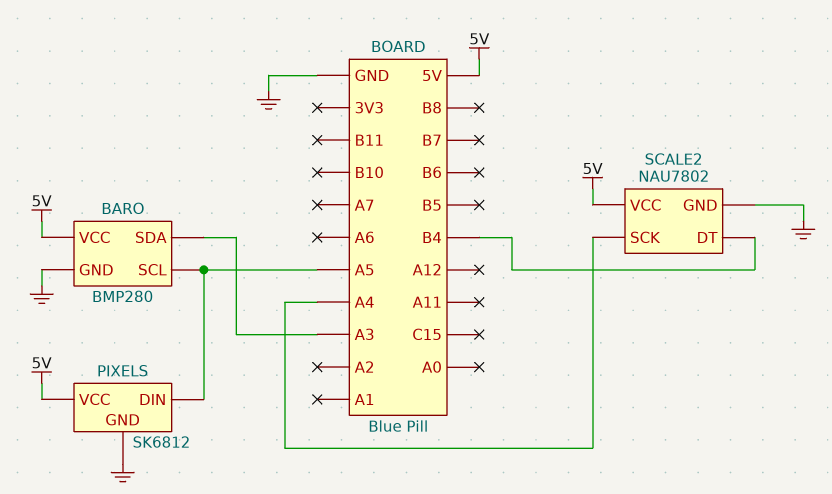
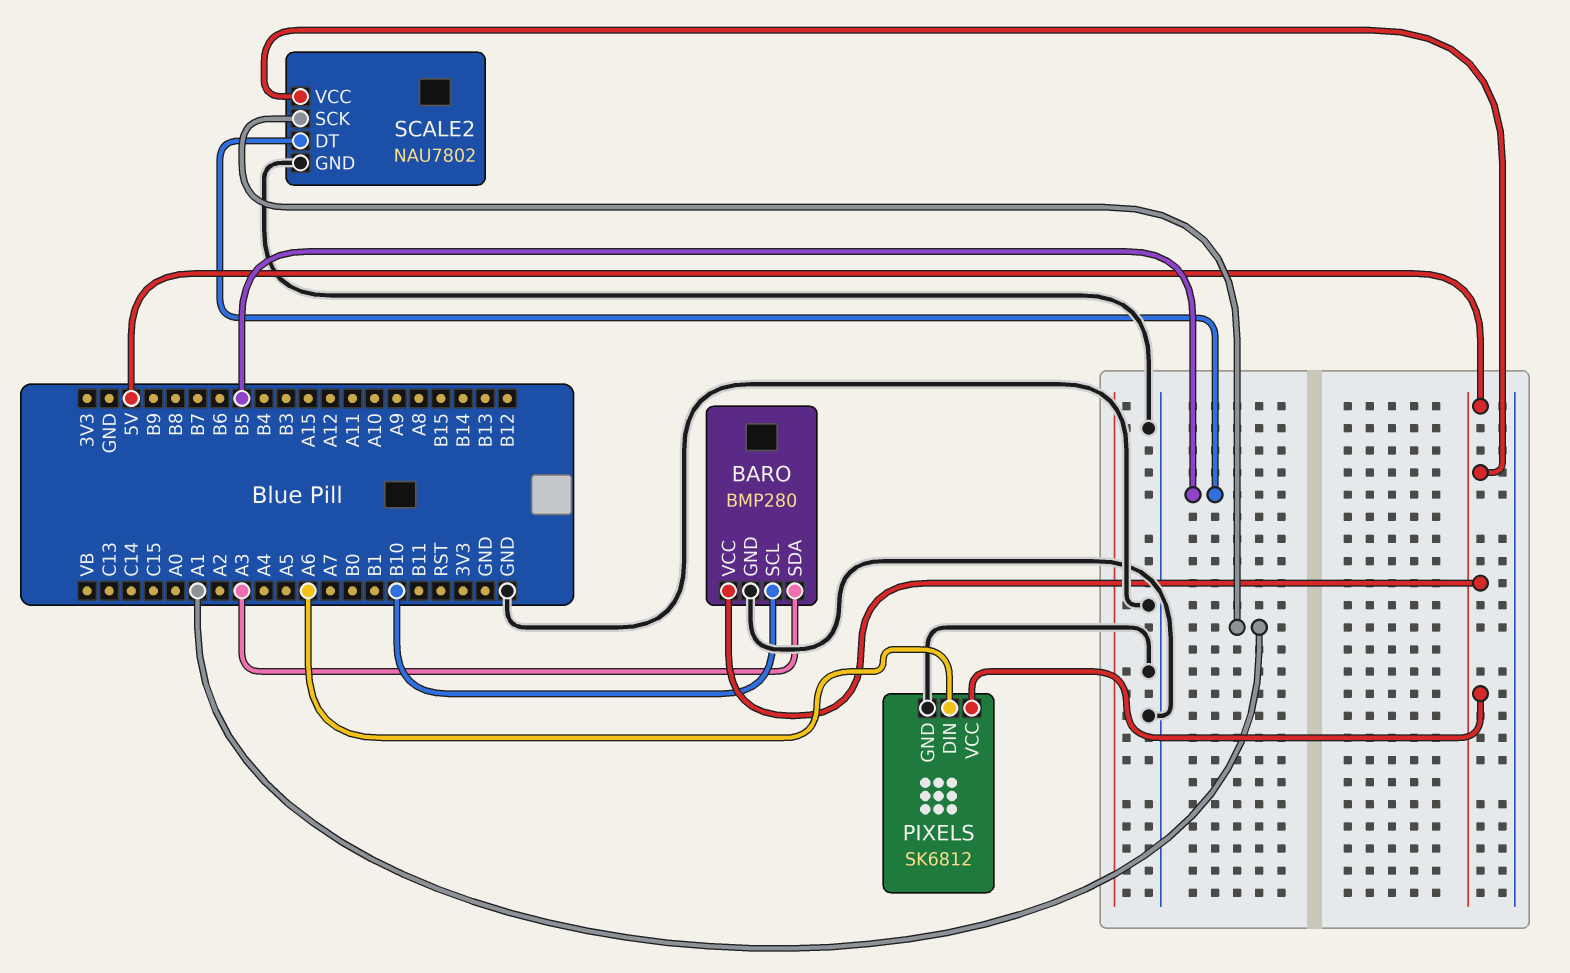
BARO pin SCL: A5 -> B10
PIXELS pin DIN: A5 -> A6
SCALE2 pin DT: B4 -> B5
SCALE2 pin SCK: A4 -> A1

